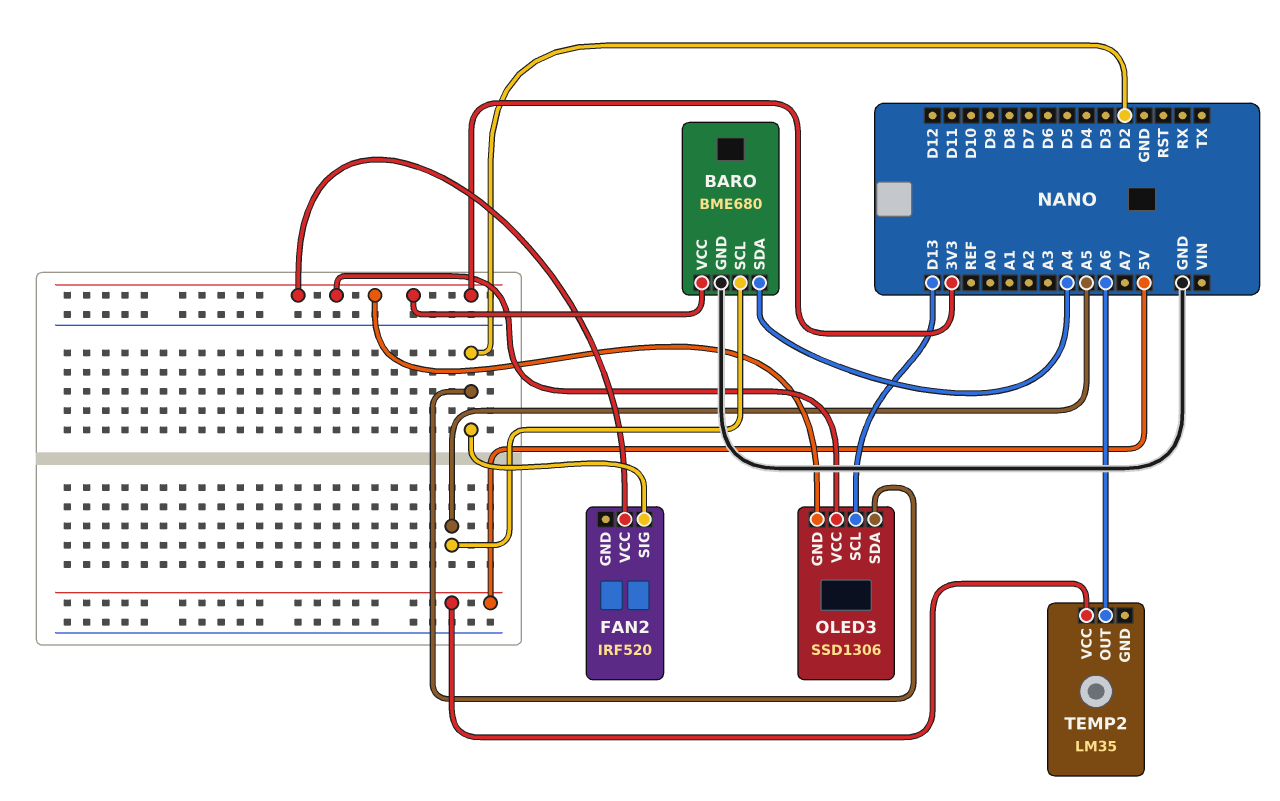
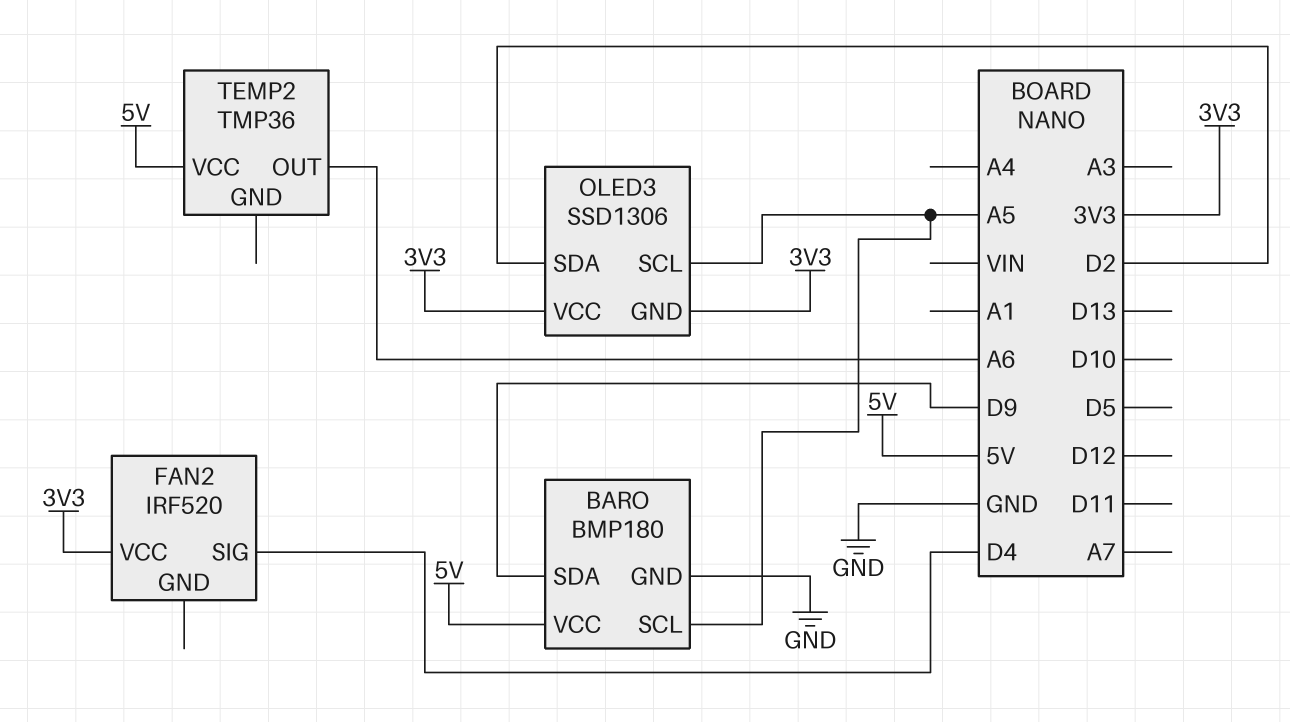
BARO: BME680 -> BMP180
BARO pin SDA: A4 -> D9
BARO pin VCC: 3V3 -> 5V
FAN2 pin SIG: D2 -> D4
OLED3 pin SCL: D13 -> A5
TEMP2: LM35 -> TMP36

